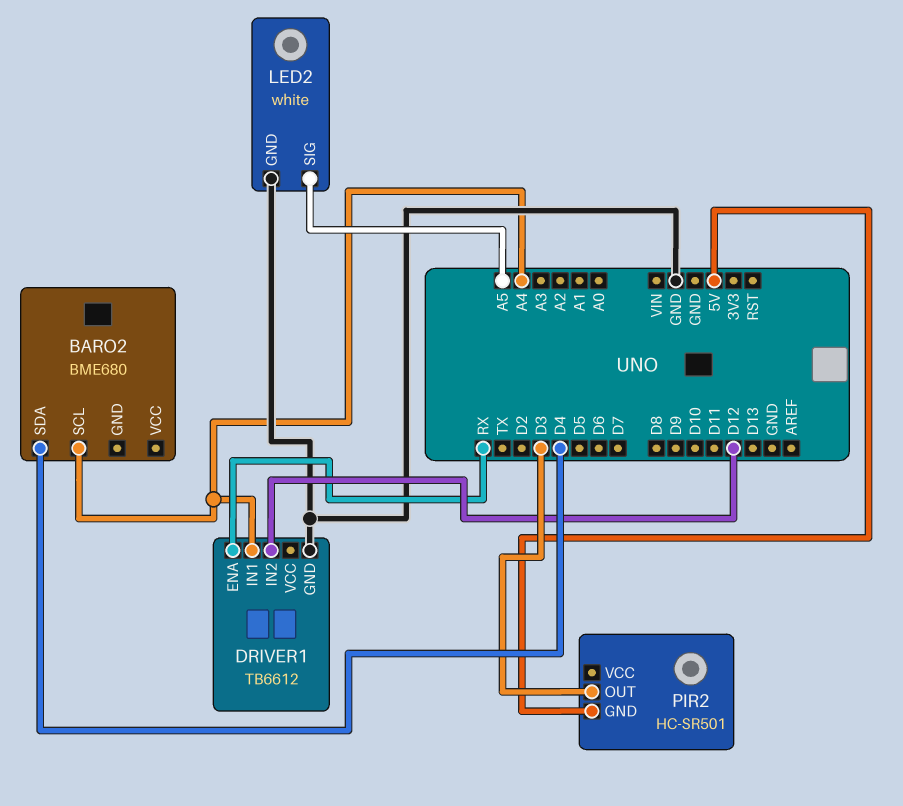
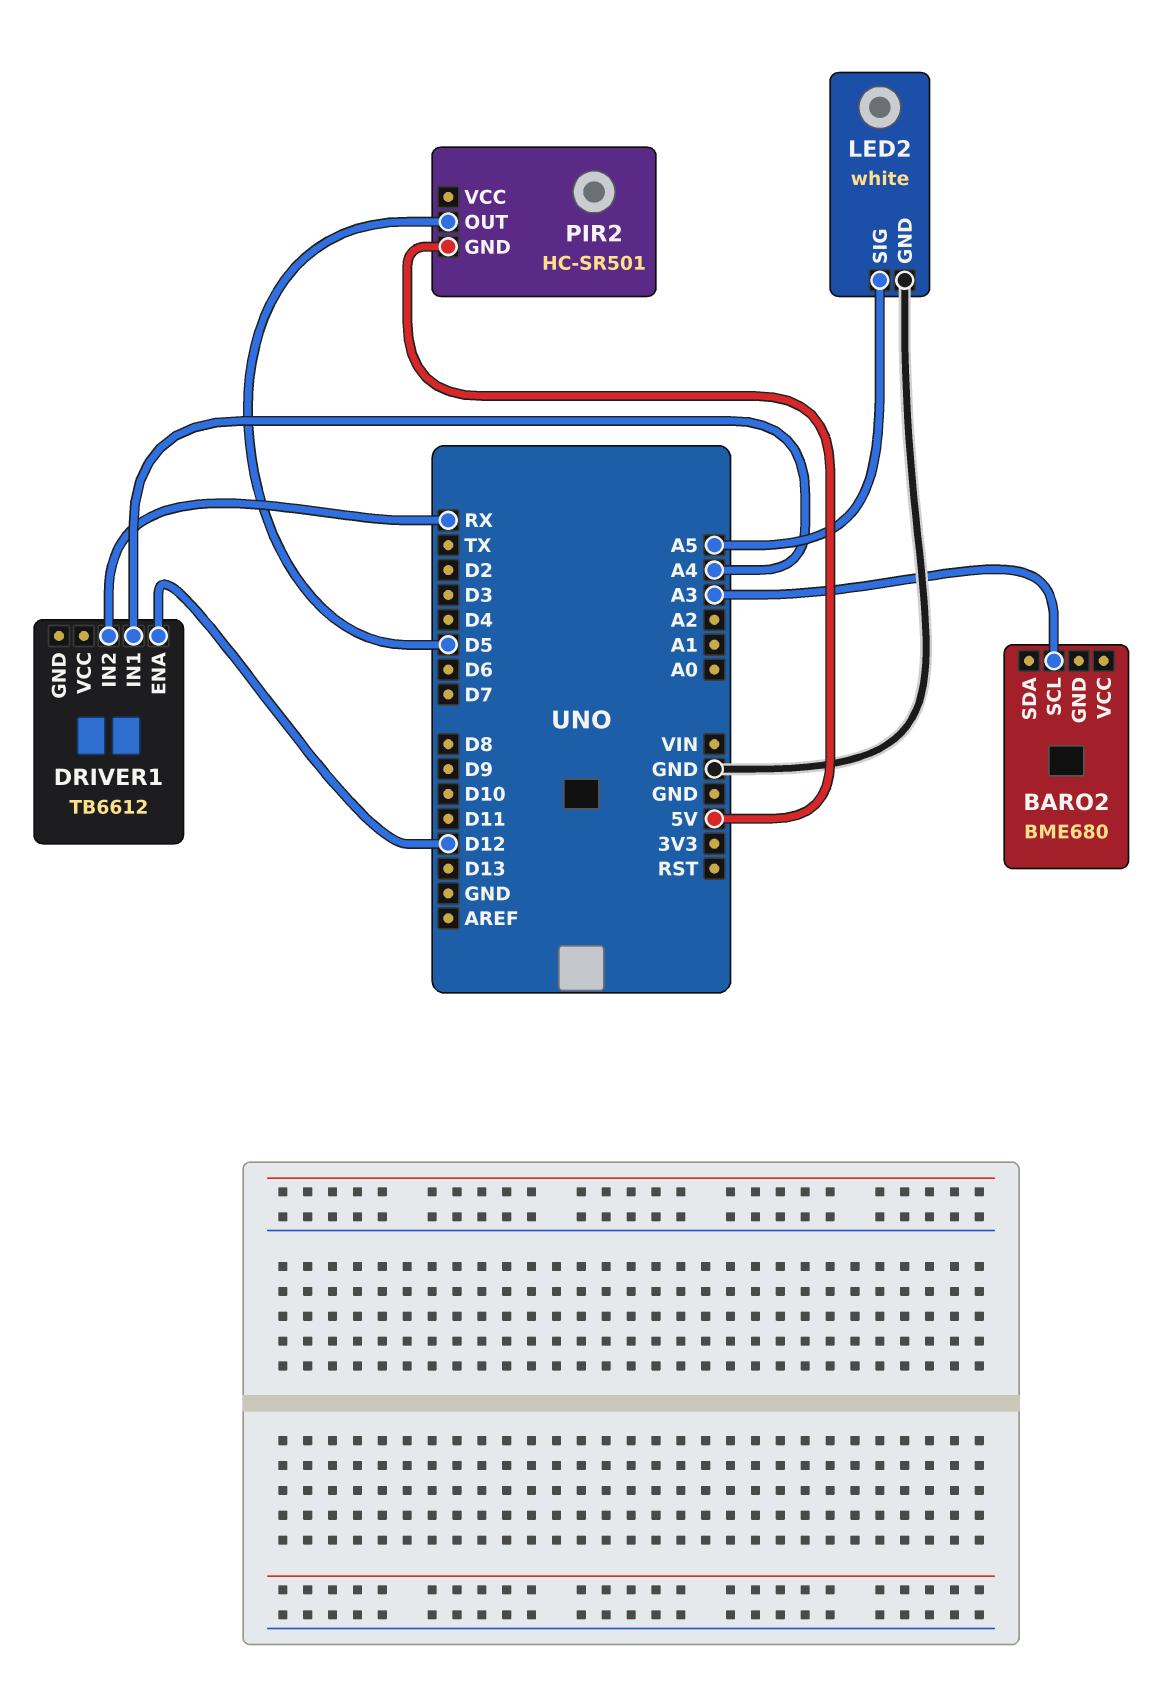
BARO2 pin SCL: A4 -> A3
BARO2 pin SDA: D4 -> none
DRIVER1 pin ENA: RX -> D12
DRIVER1 pin GND: GND -> none
DRIVER1 pin IN2: D12 -> RX
PIR2 pin OUT: D3 -> D5

